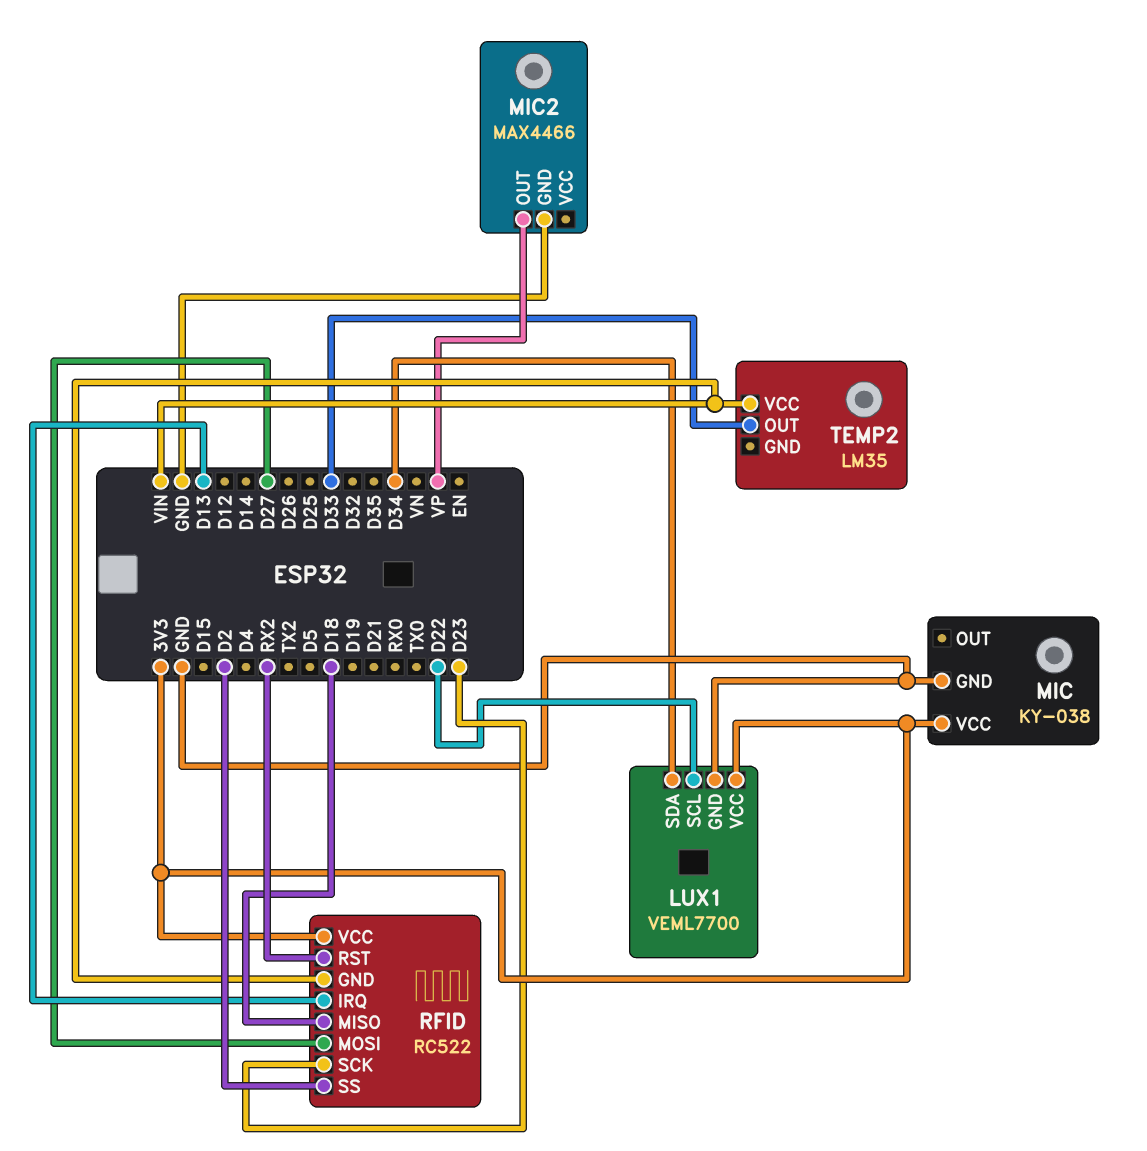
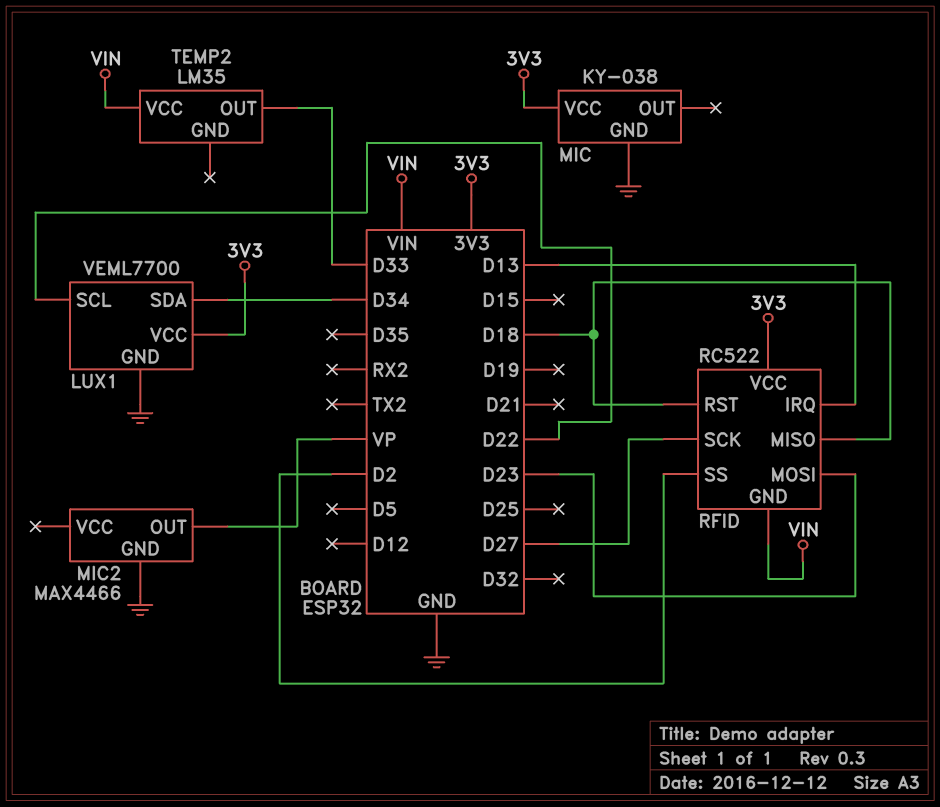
RFID pin MOSI: D27 -> D23
RFID pin RST: RX2 -> D18
RFID pin SCK: D23 -> D27

